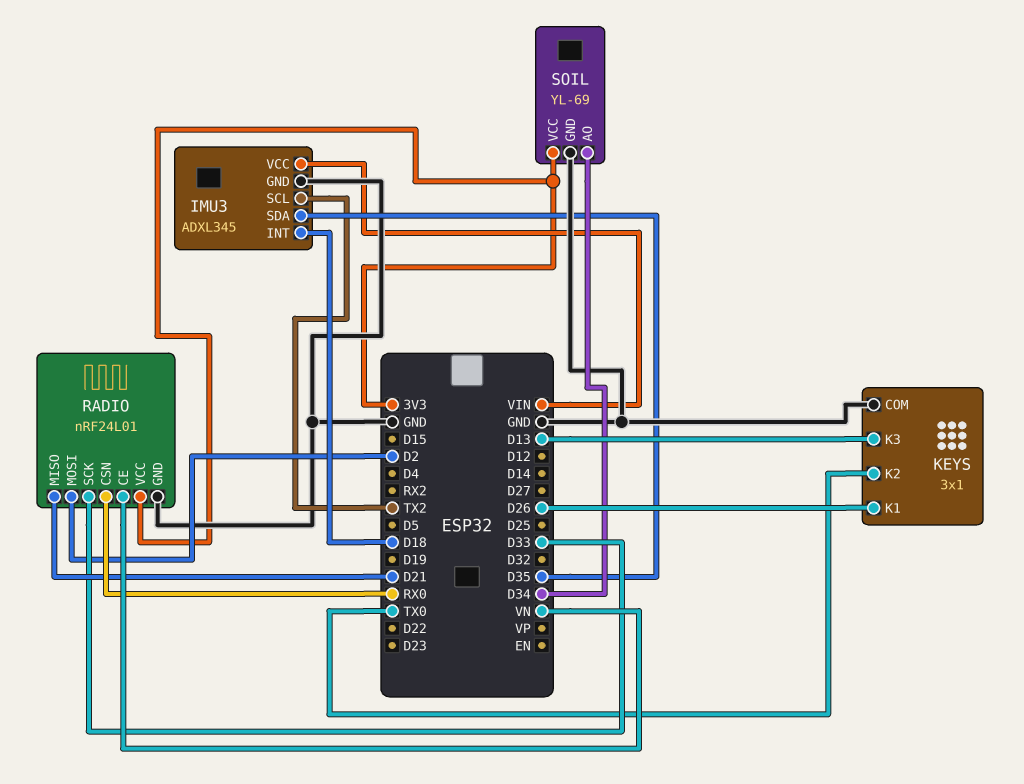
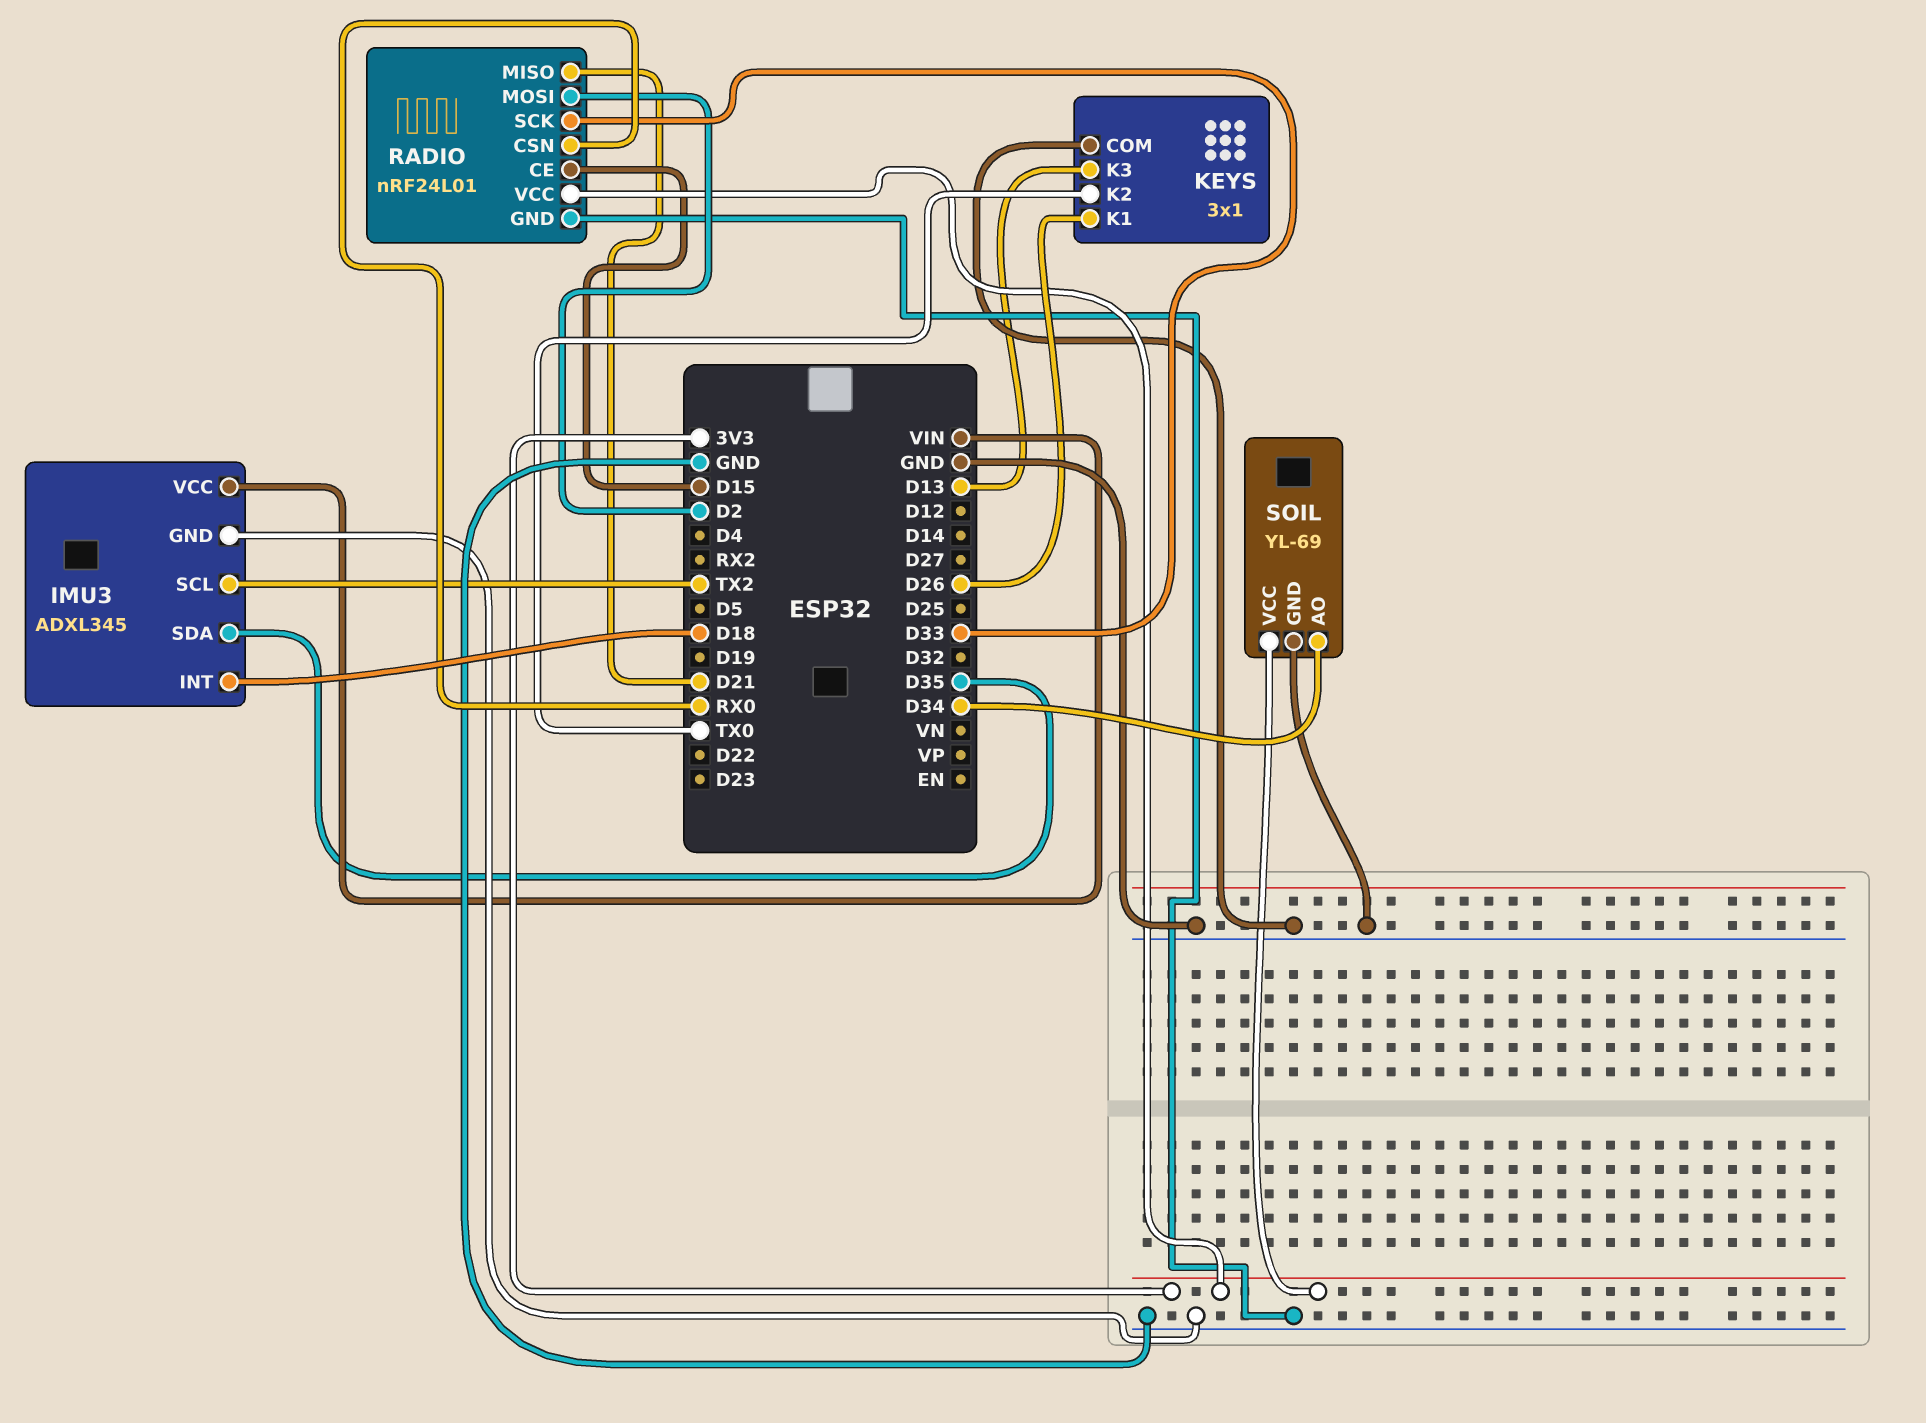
RADIO pin CE: VN -> D15

